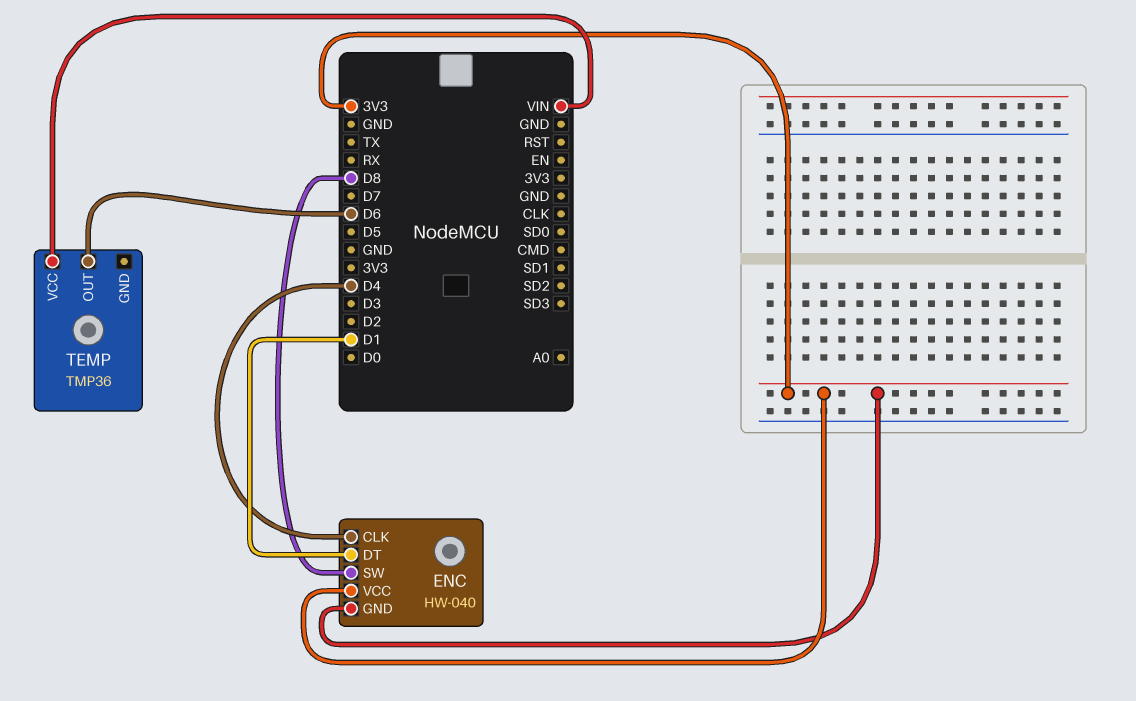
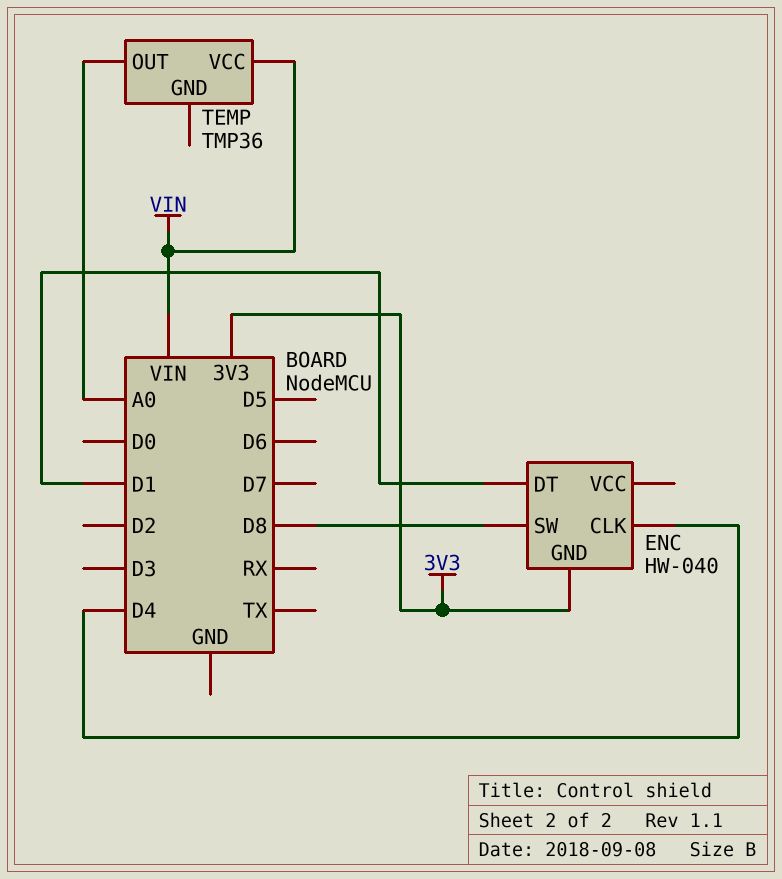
ENC pin VCC: 3V3 -> none
TEMP pin OUT: D6 -> A0

